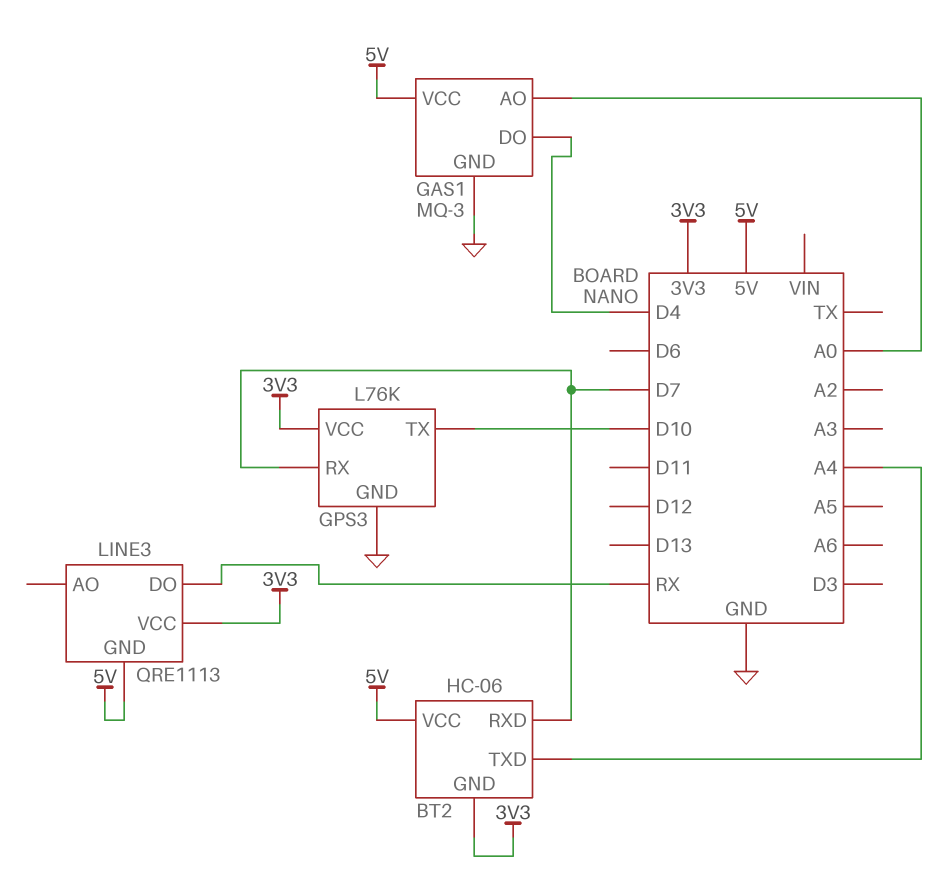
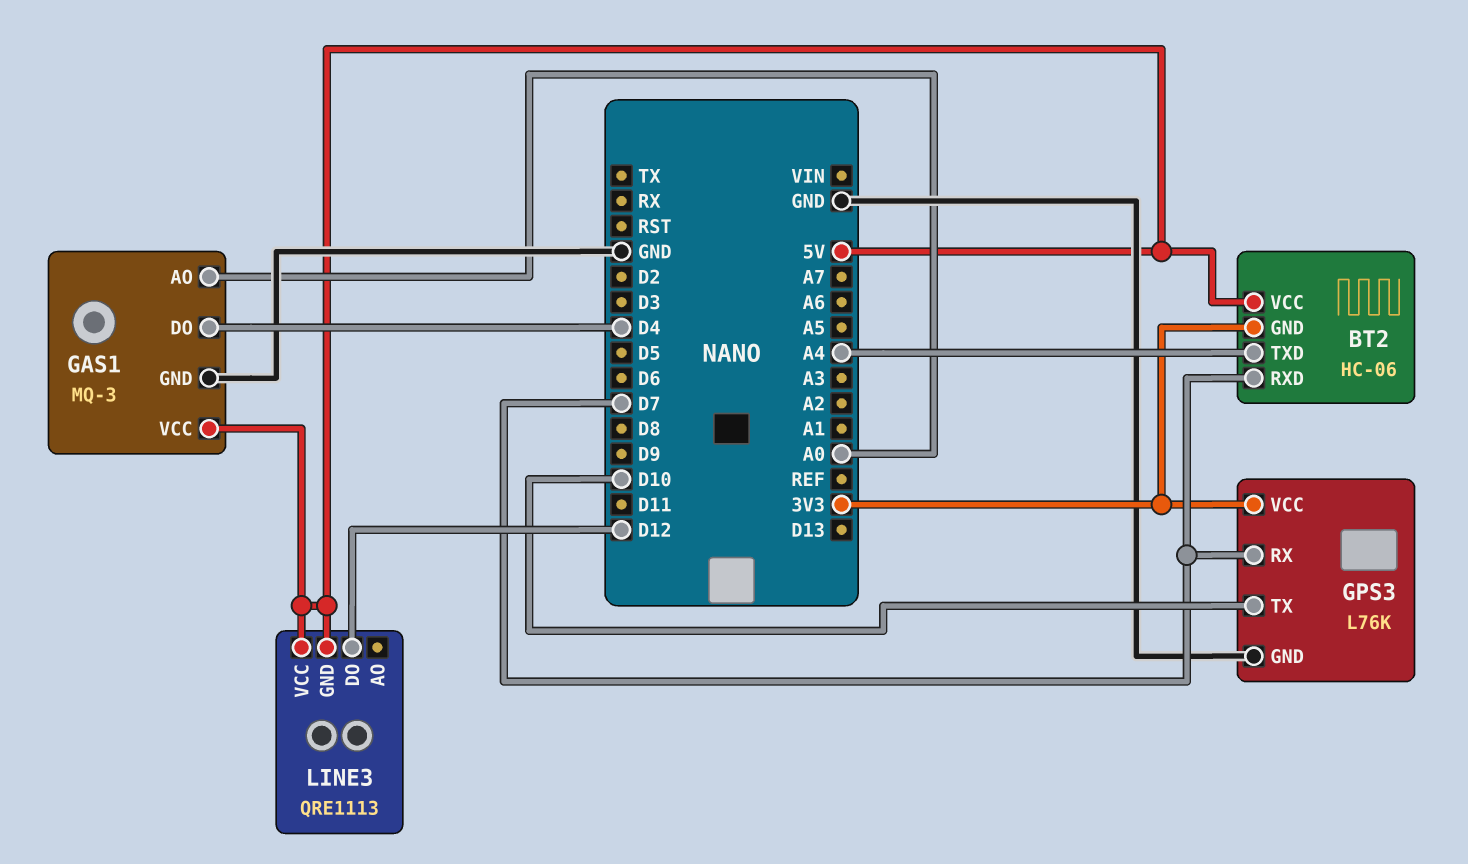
LINE3 pin DO: RX -> D12
LINE3 pin VCC: 3V3 -> 5V

